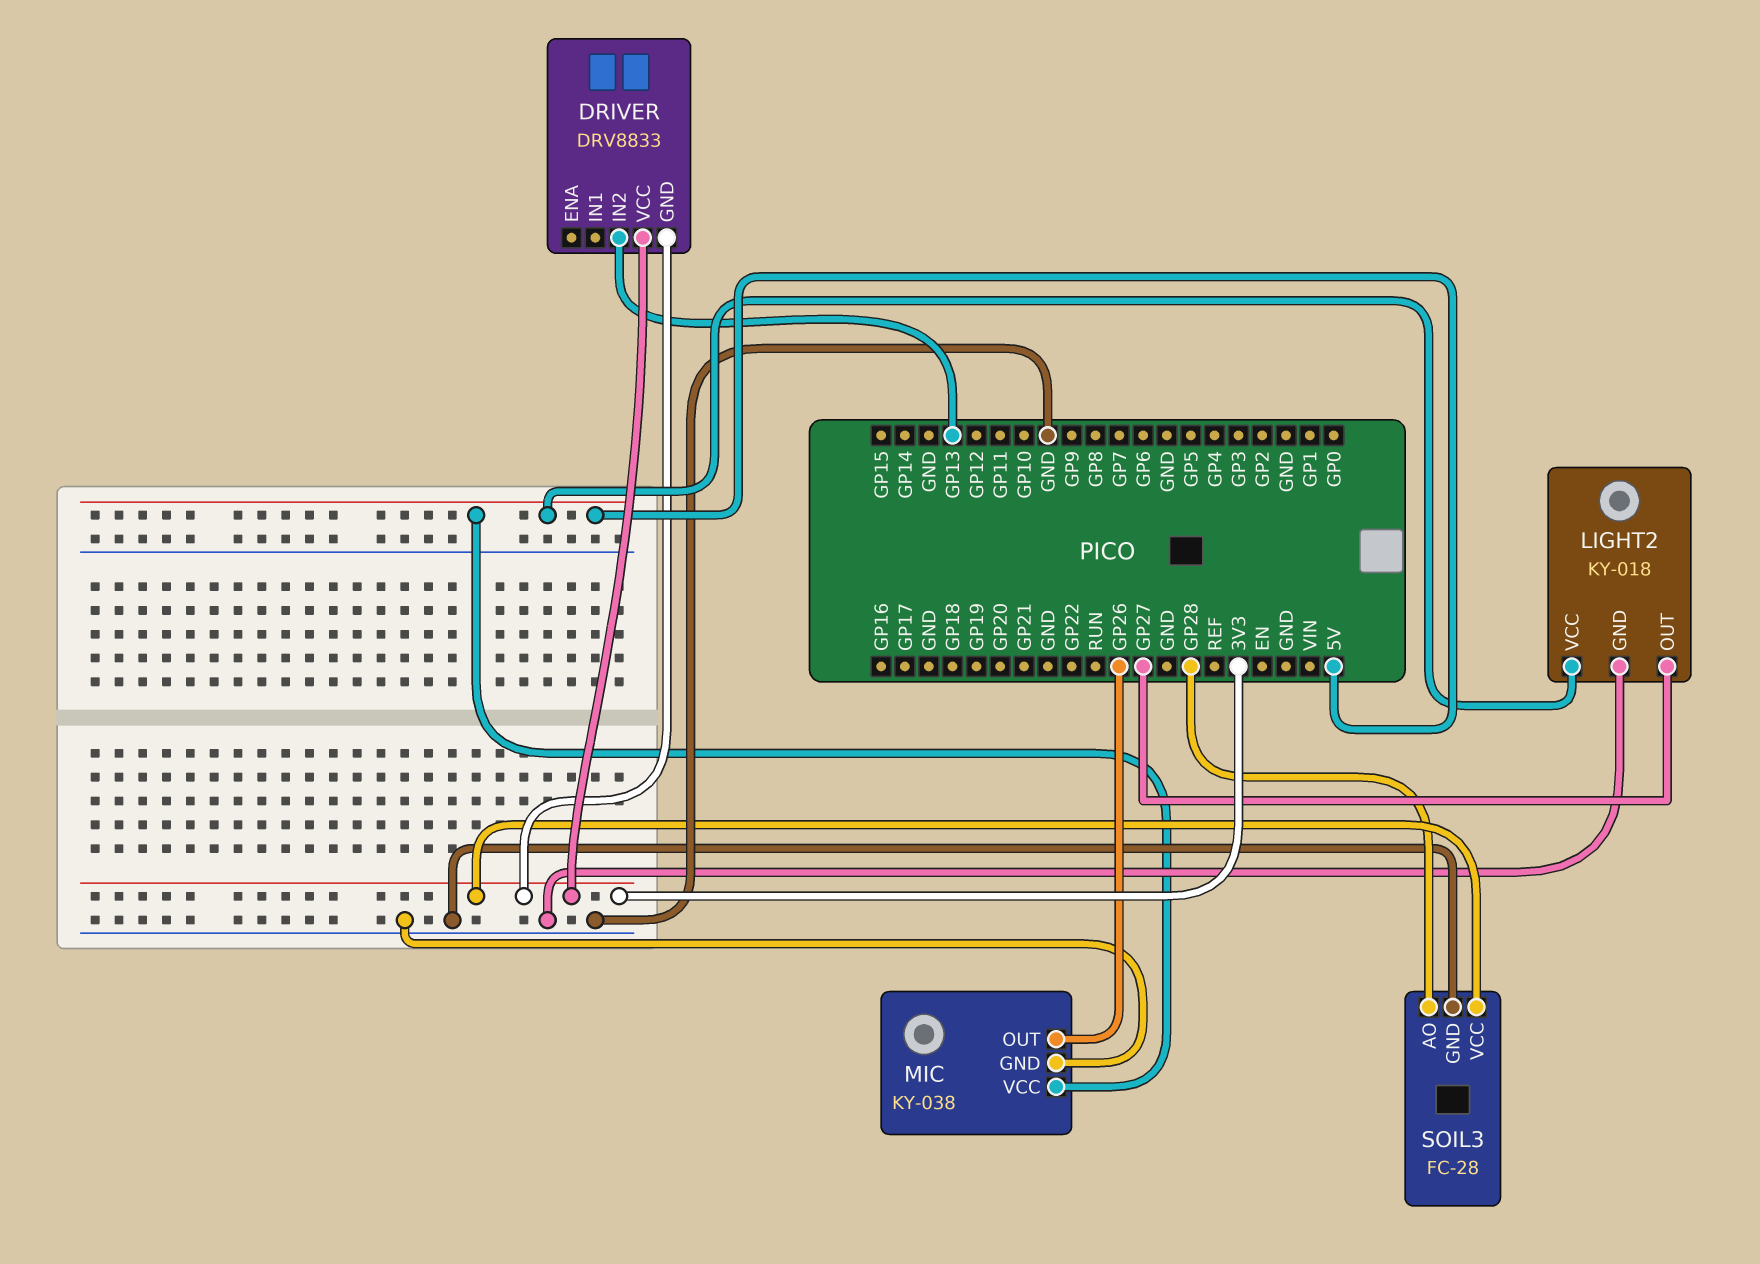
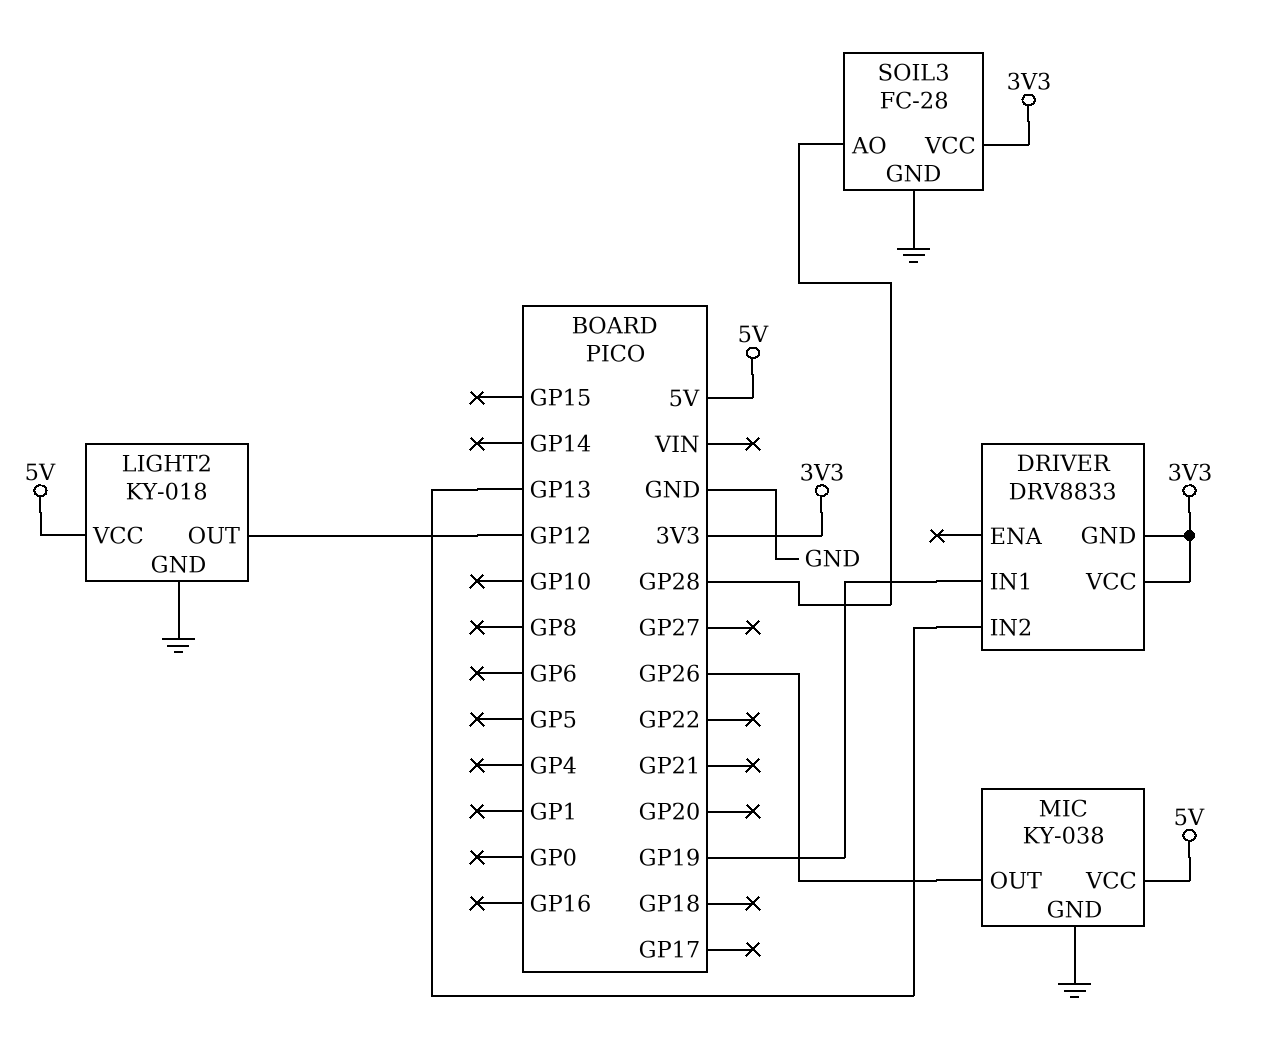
DRIVER pin IN1: none -> GP19
LIGHT2 pin OUT: GP27 -> GP12

